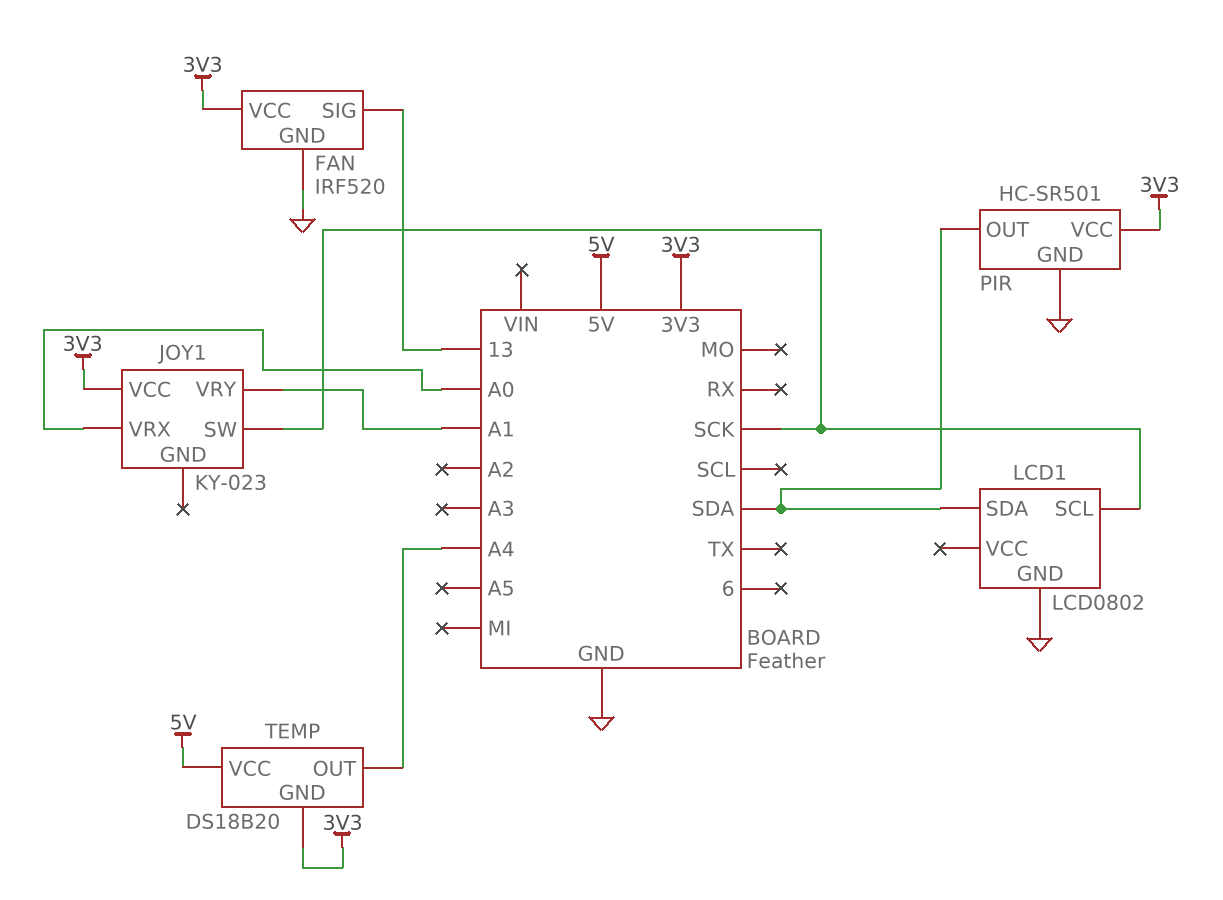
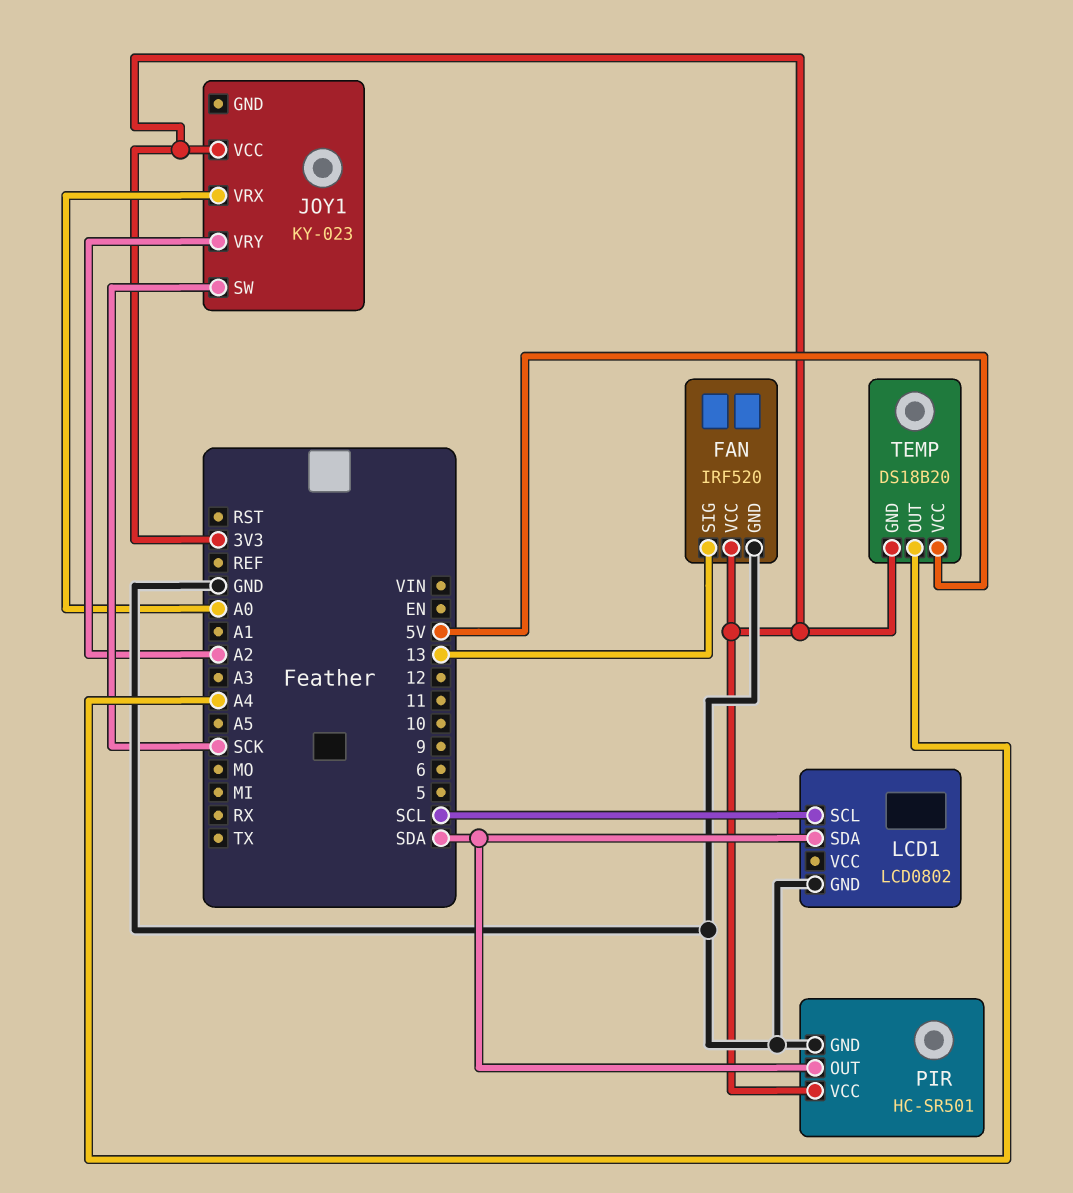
JOY1 pin VRY: A1 -> A2
LCD1 pin SCL: SCK -> SCL

